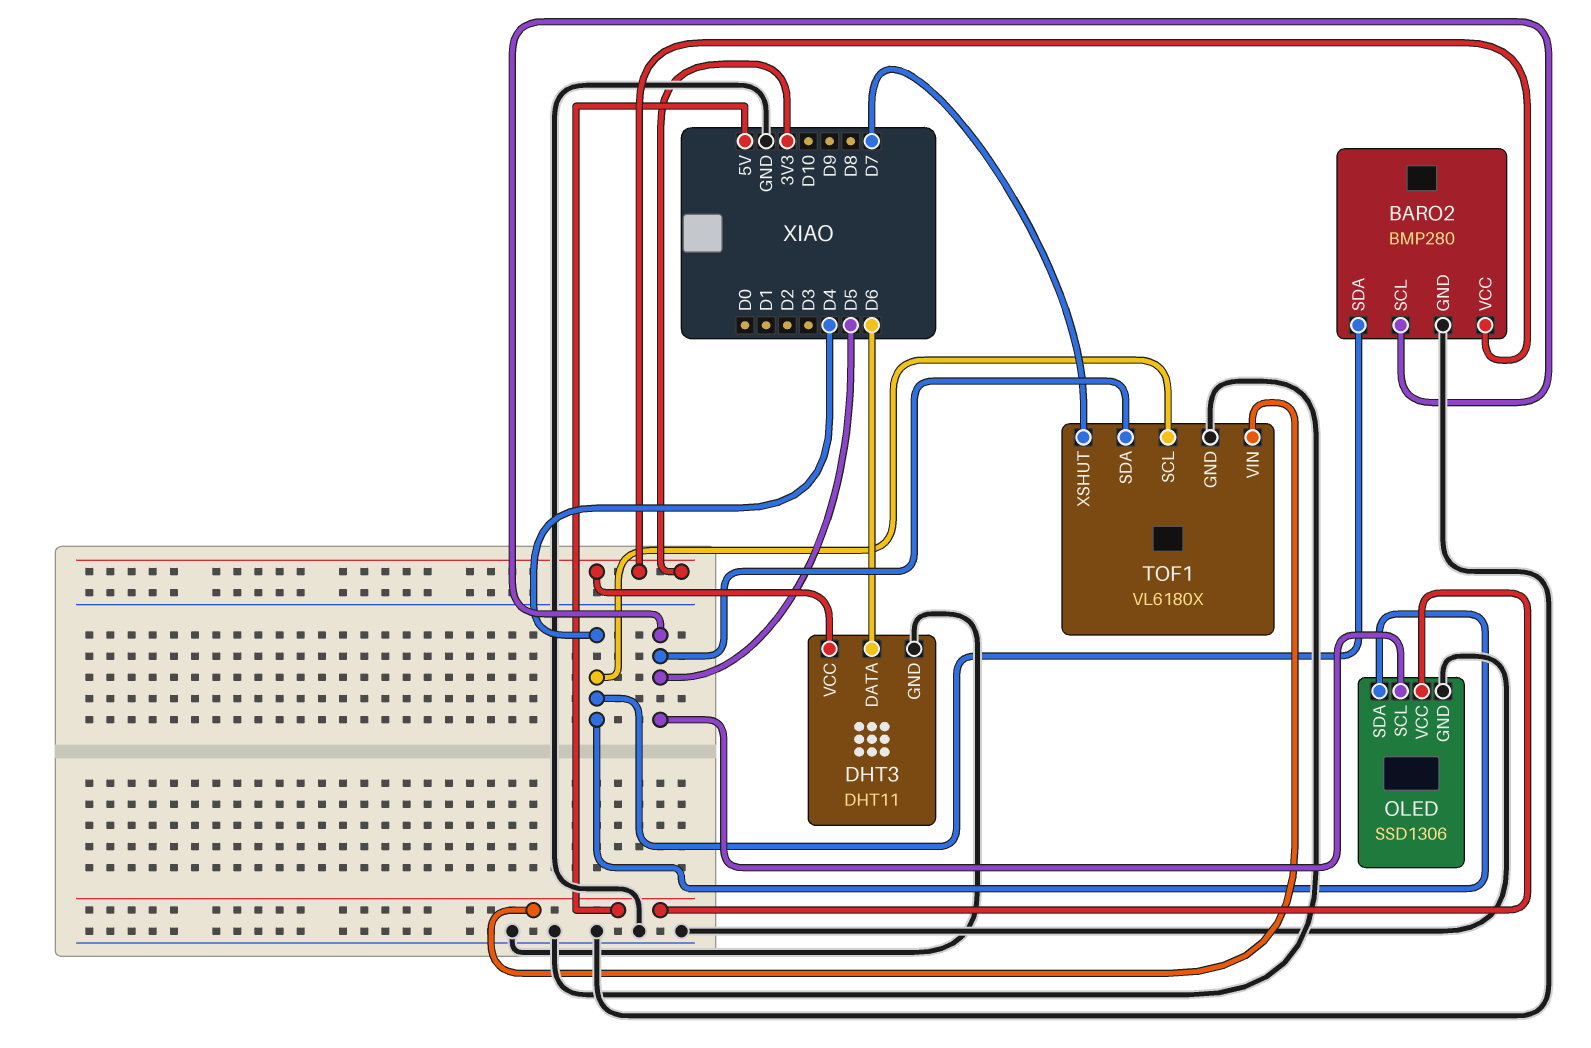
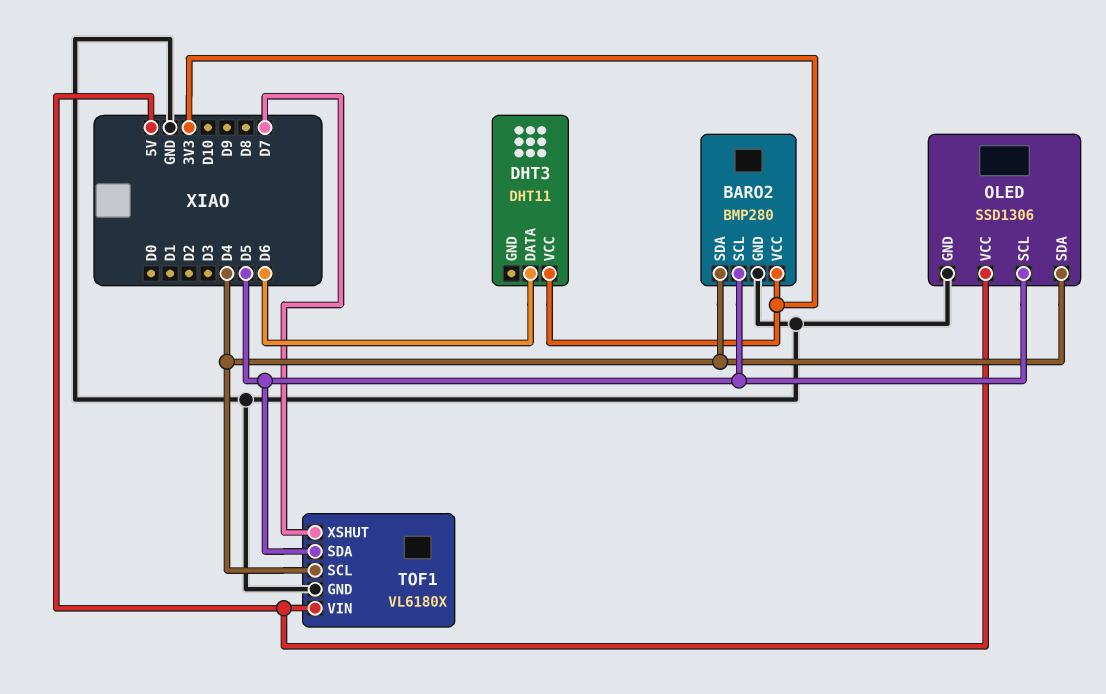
DHT3 pin GND: GND -> none

